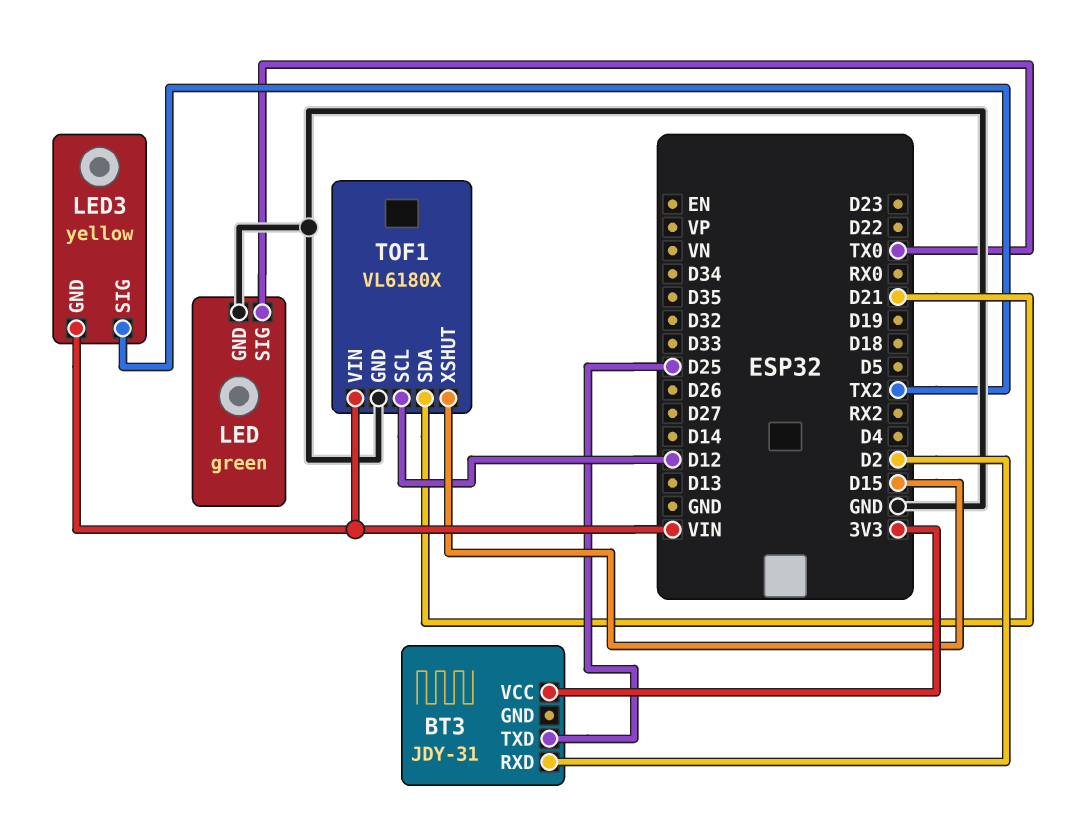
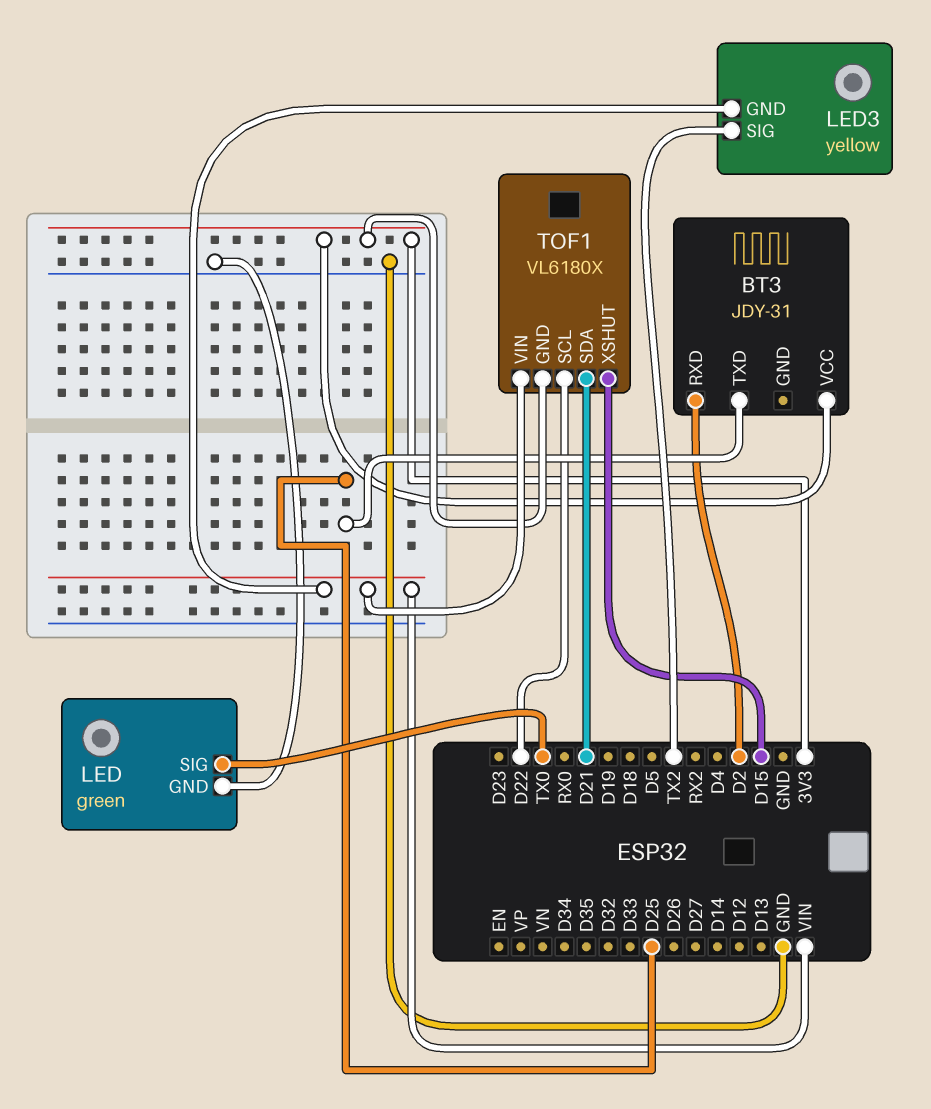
TOF1 pin GND: GND -> 3V3
TOF1 pin SCL: D12 -> D22

